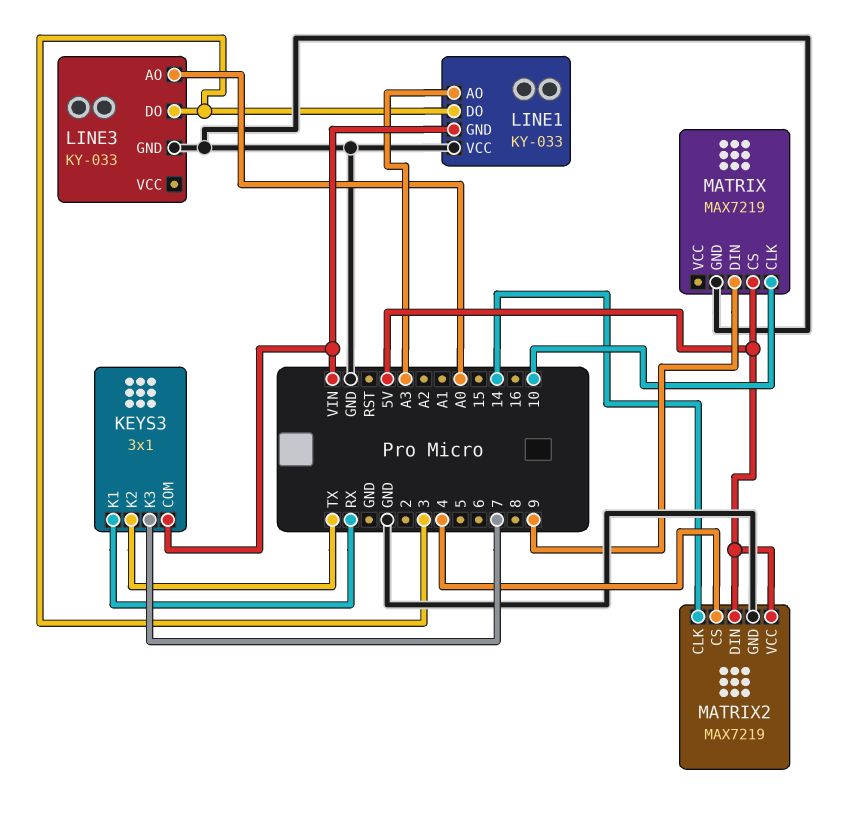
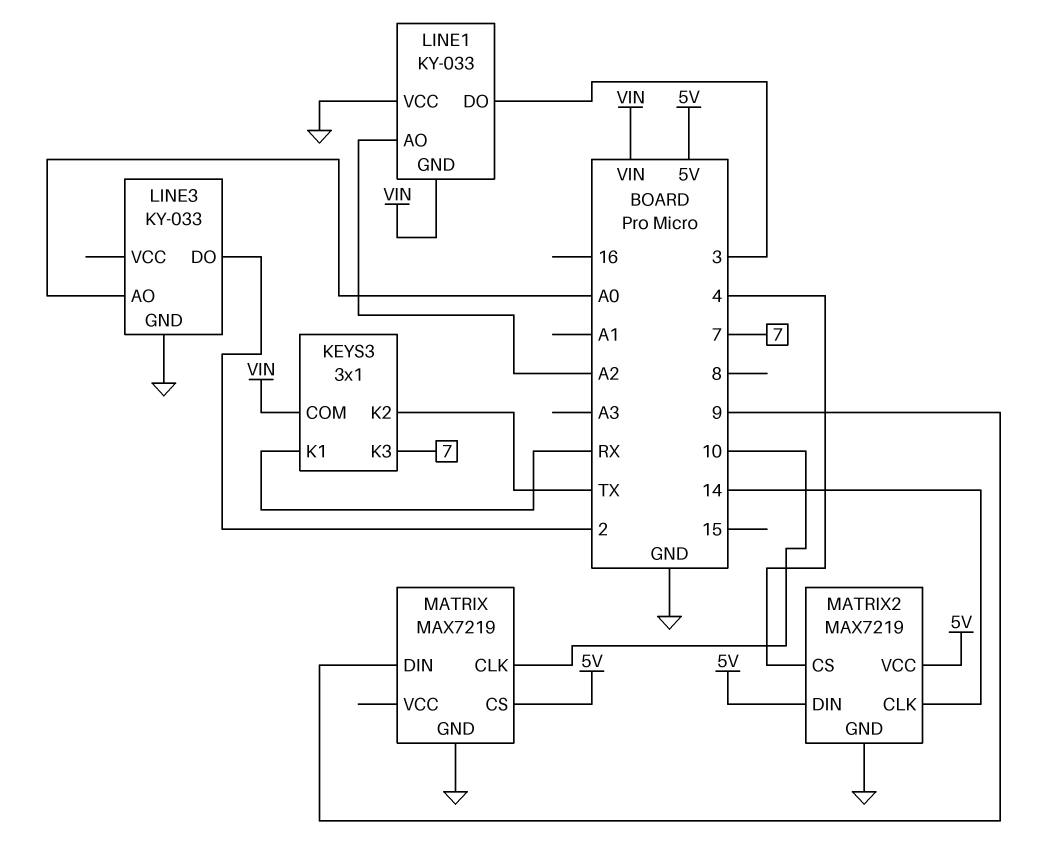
LINE1 pin AO: A3 -> A2
LINE3 pin DO: 3 -> 2

